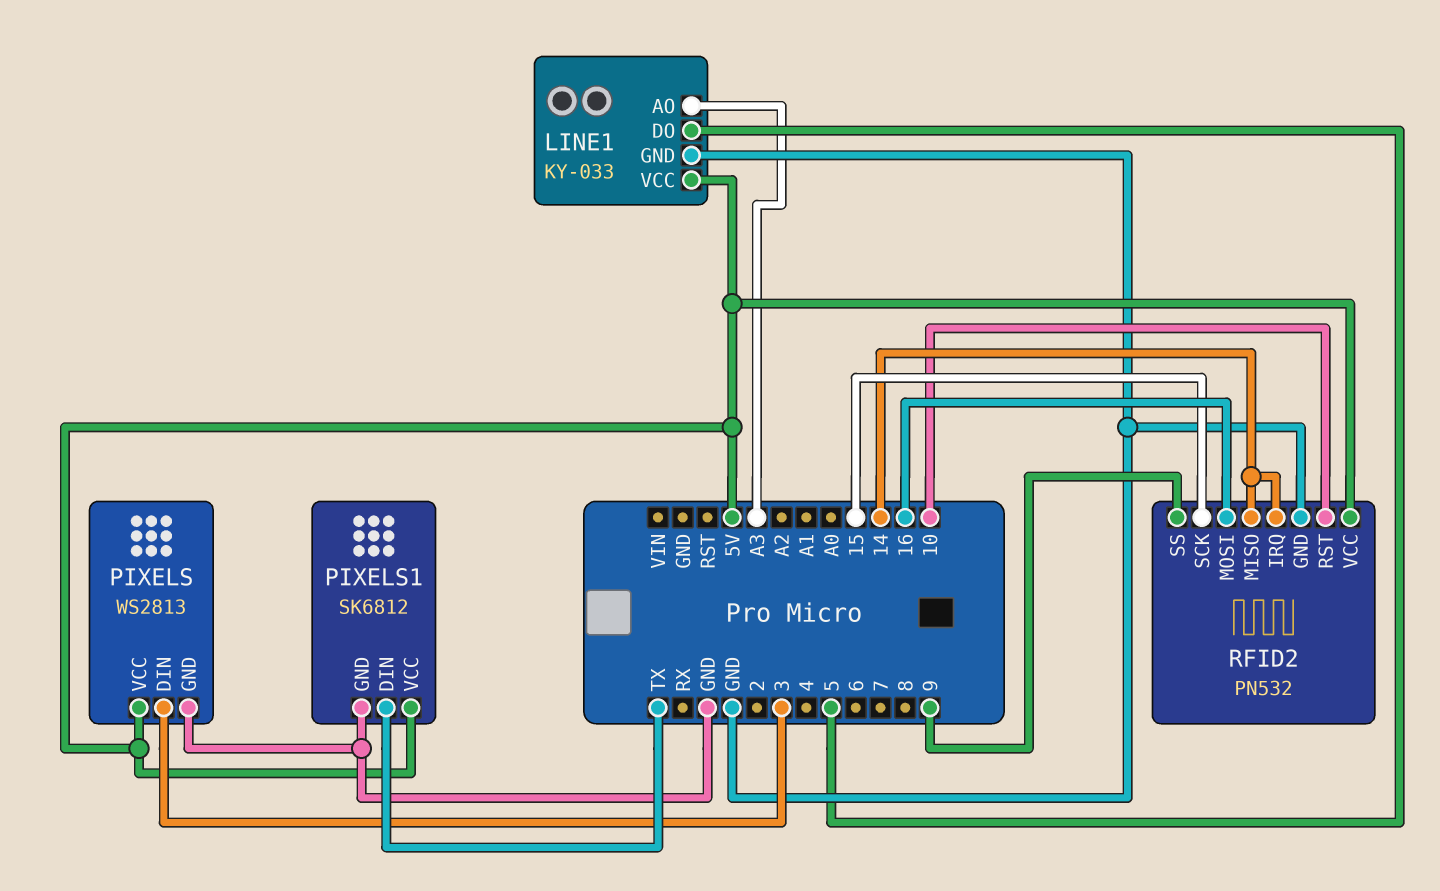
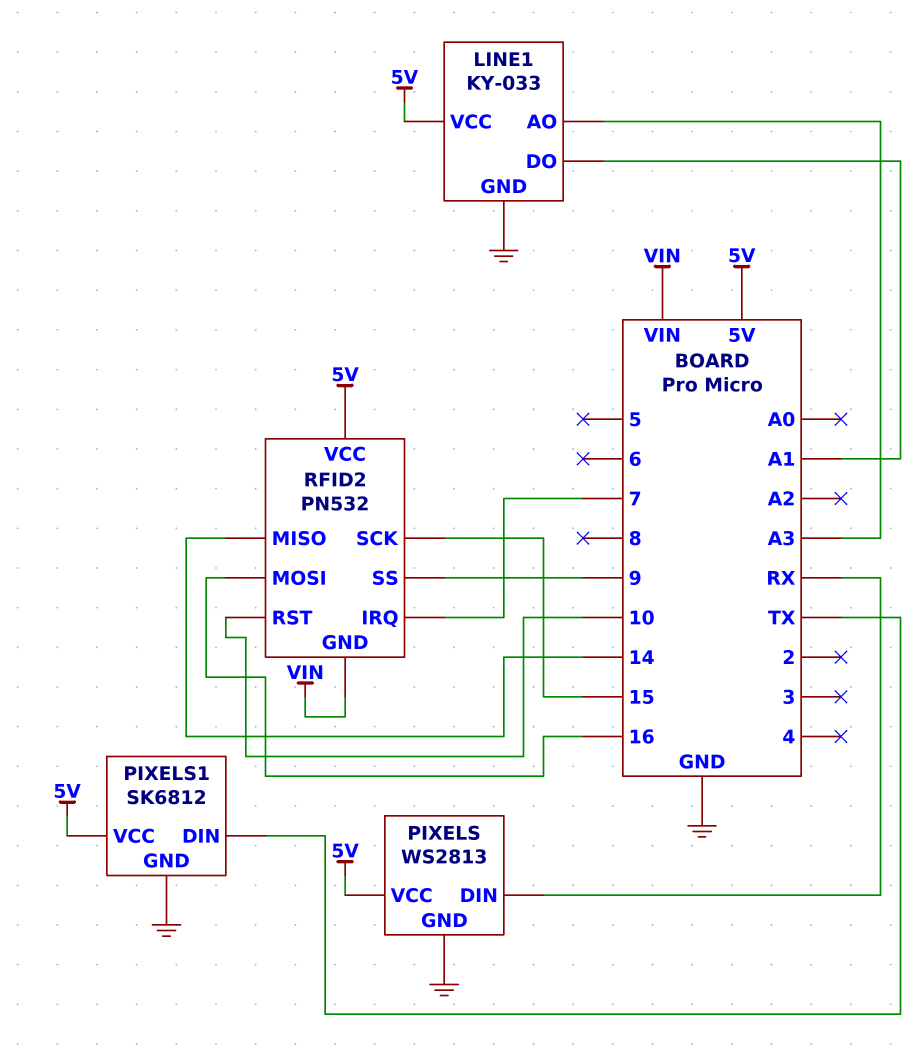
LINE1 pin DO: 5 -> A1
PIXELS pin DIN: 3 -> RX
RFID2 pin GND: GND -> VIN
RFID2 pin IRQ: 14 -> 7

